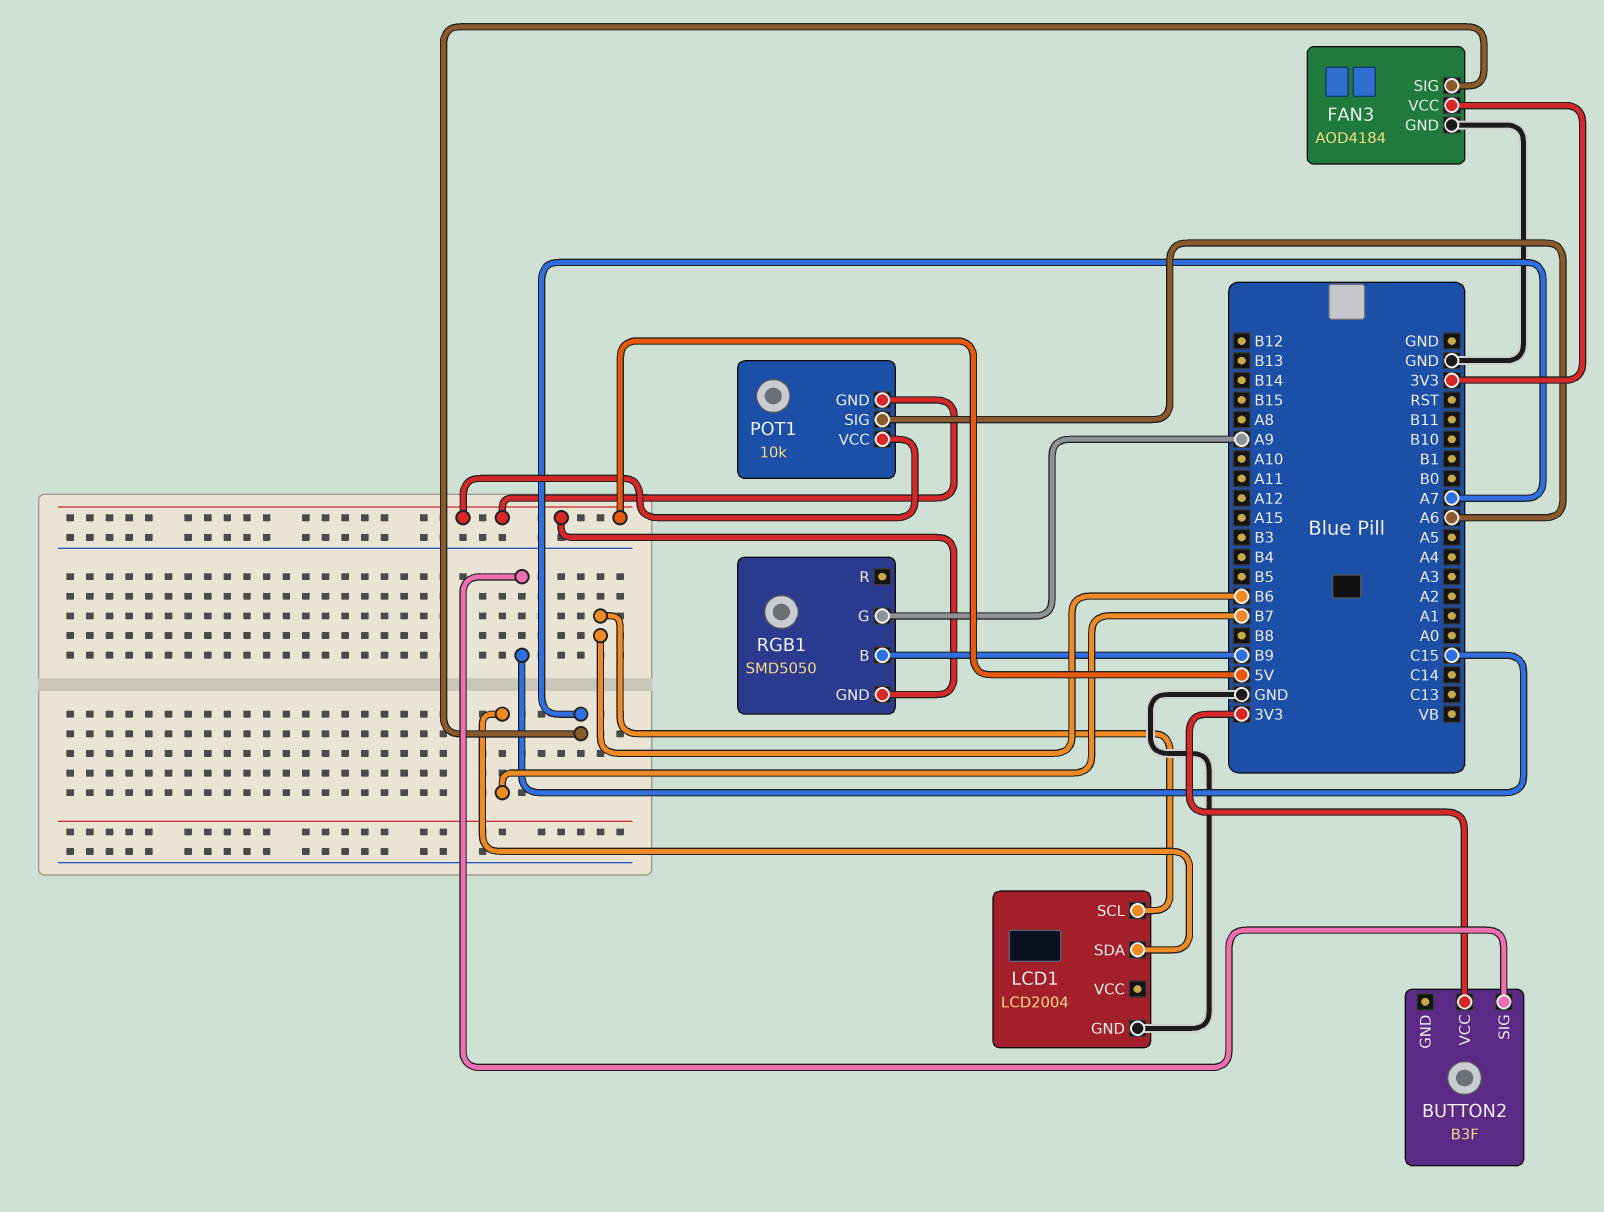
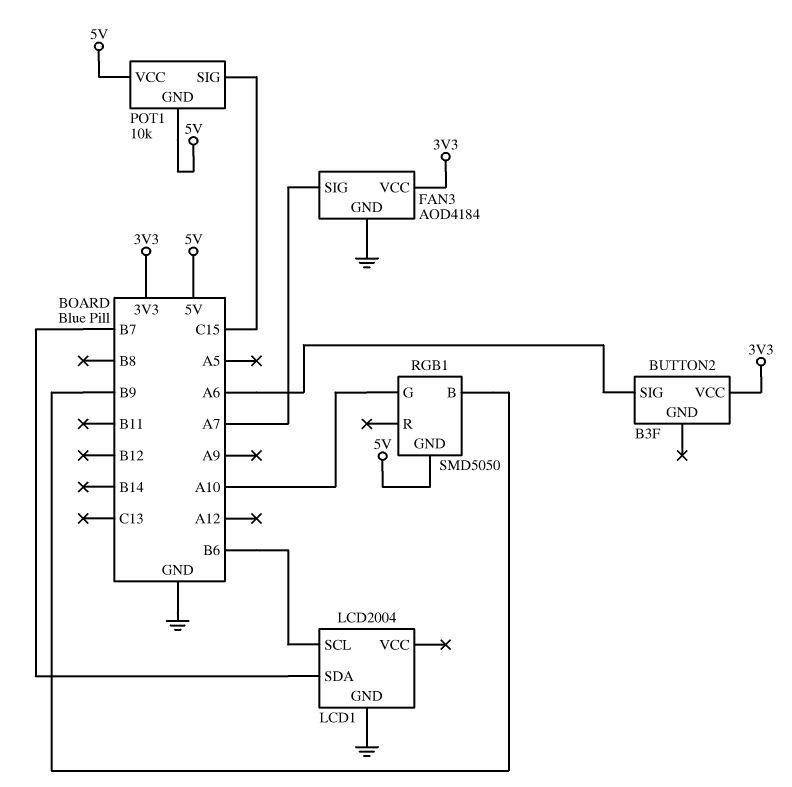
BUTTON2 pin SIG: C15 -> A6
POT1 pin SIG: A6 -> C15
RGB1 pin G: A9 -> A10

